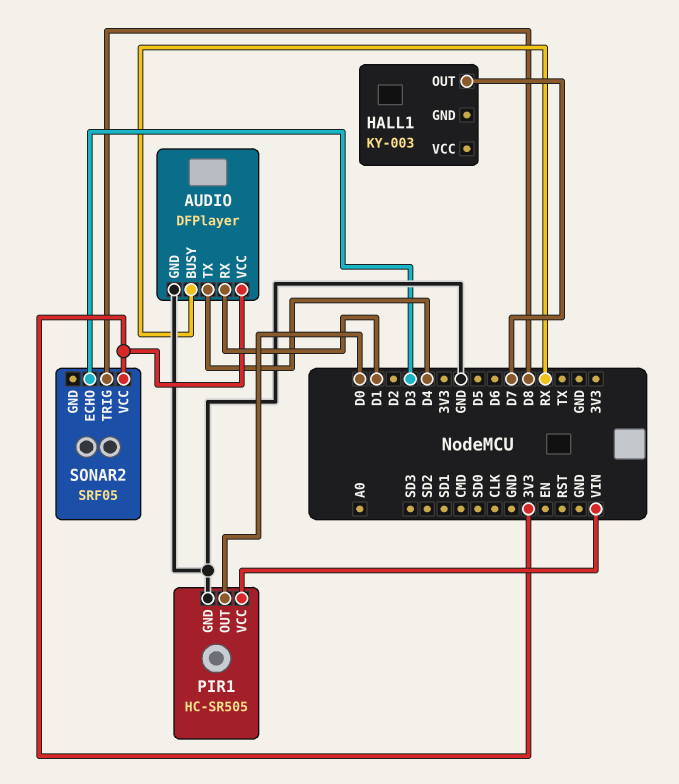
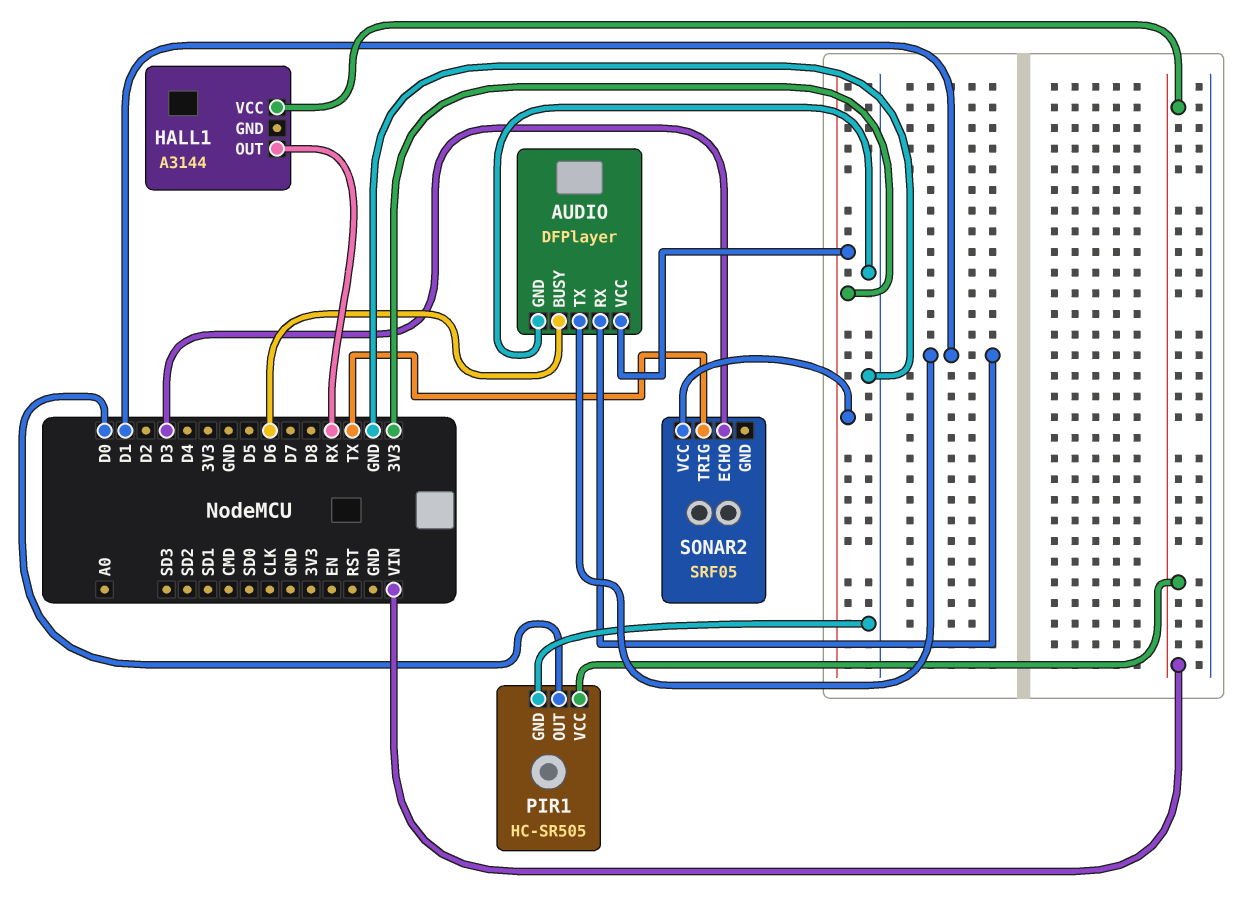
AUDIO pin BUSY: RX -> D6
AUDIO pin TX: D4 -> D1
HALL1: KY-003 -> A3144
HALL1 pin OUT: D7 -> RX
HALL1 pin VCC: none -> VIN
SONAR2 pin TRIG: D8 -> TX

